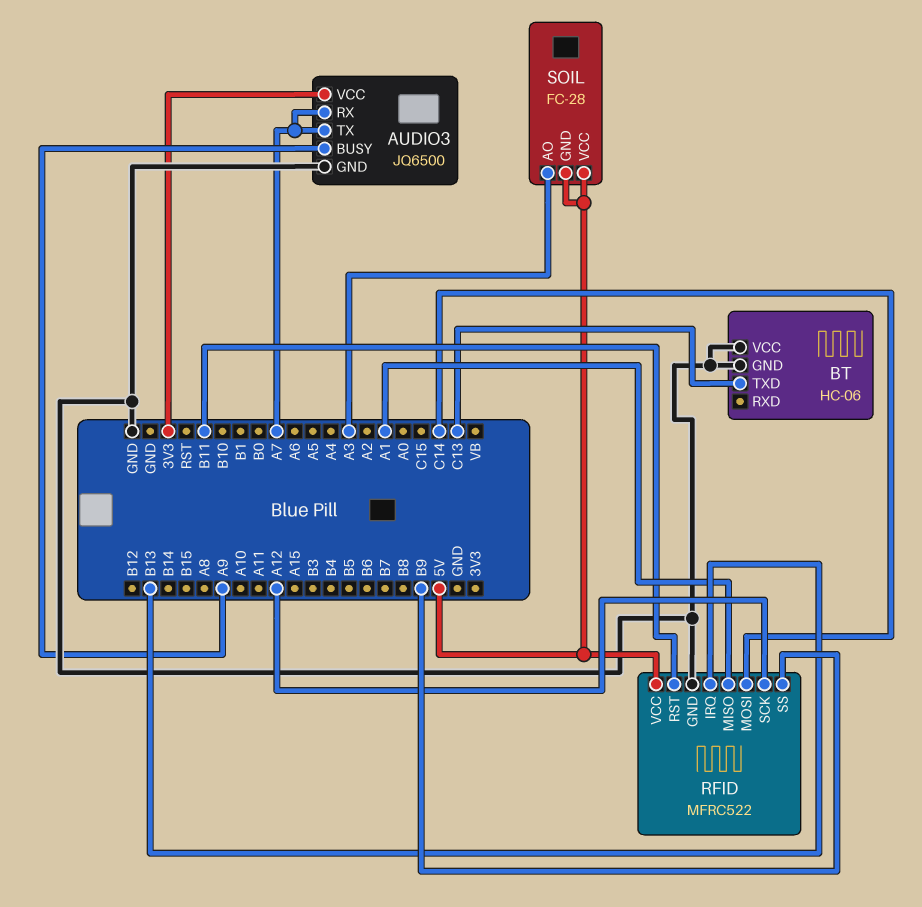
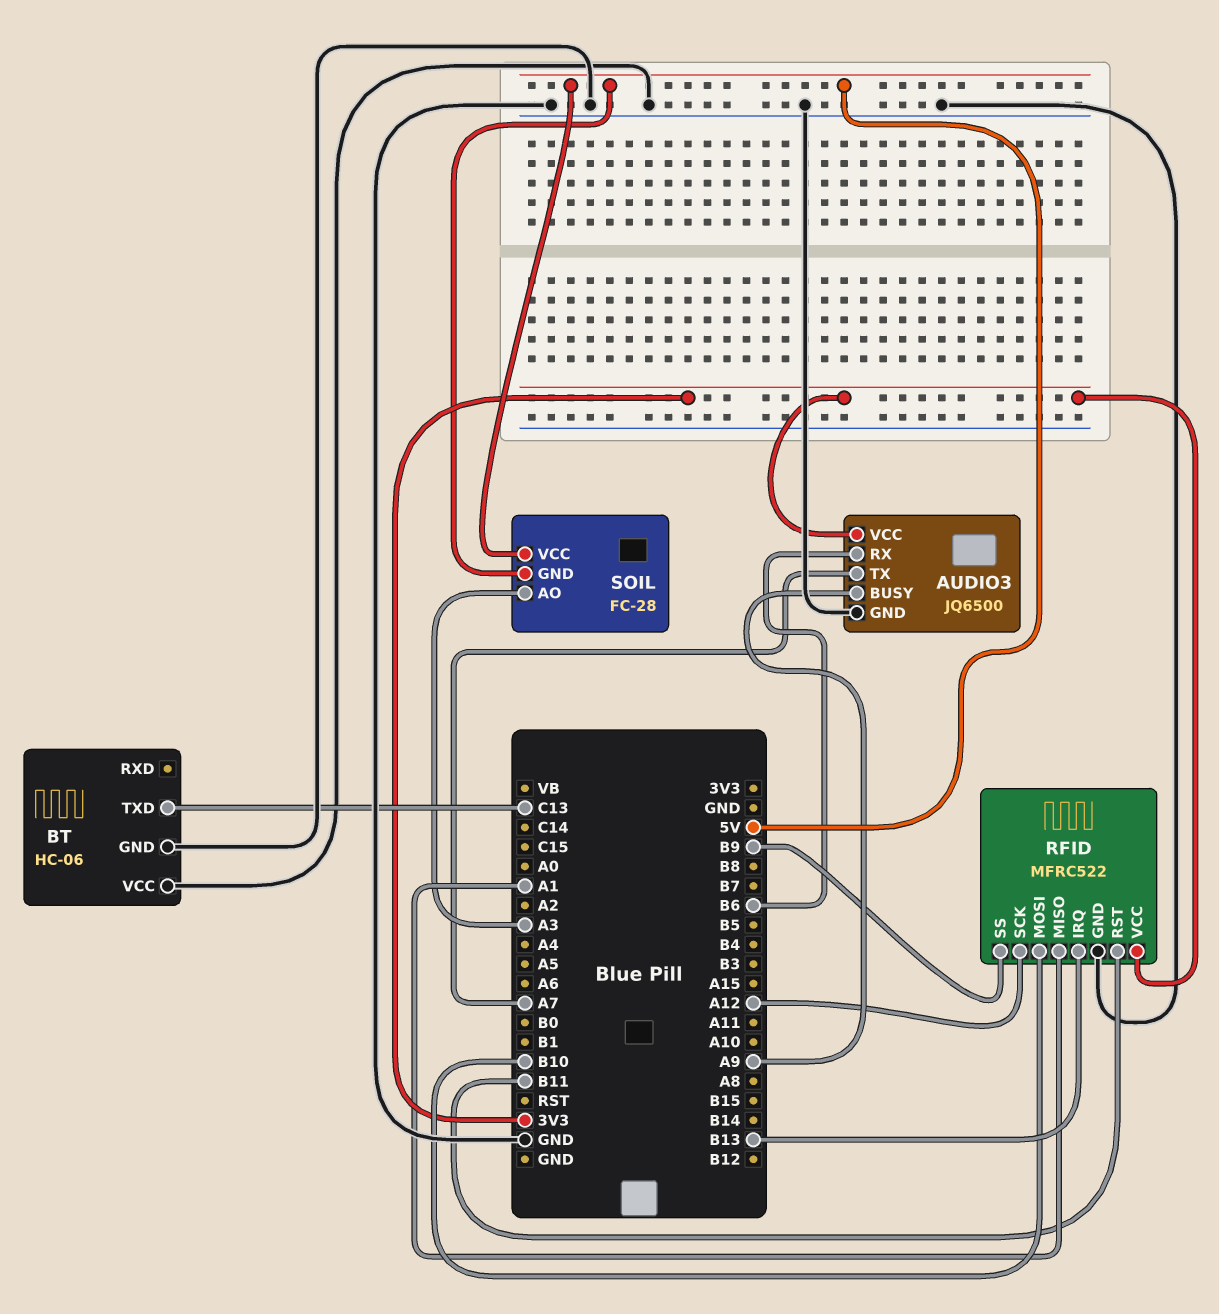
AUDIO3 pin RX: A7 -> B6
RFID pin MOSI: C14 -> B10
RFID pin VCC: 5V -> 3V3

